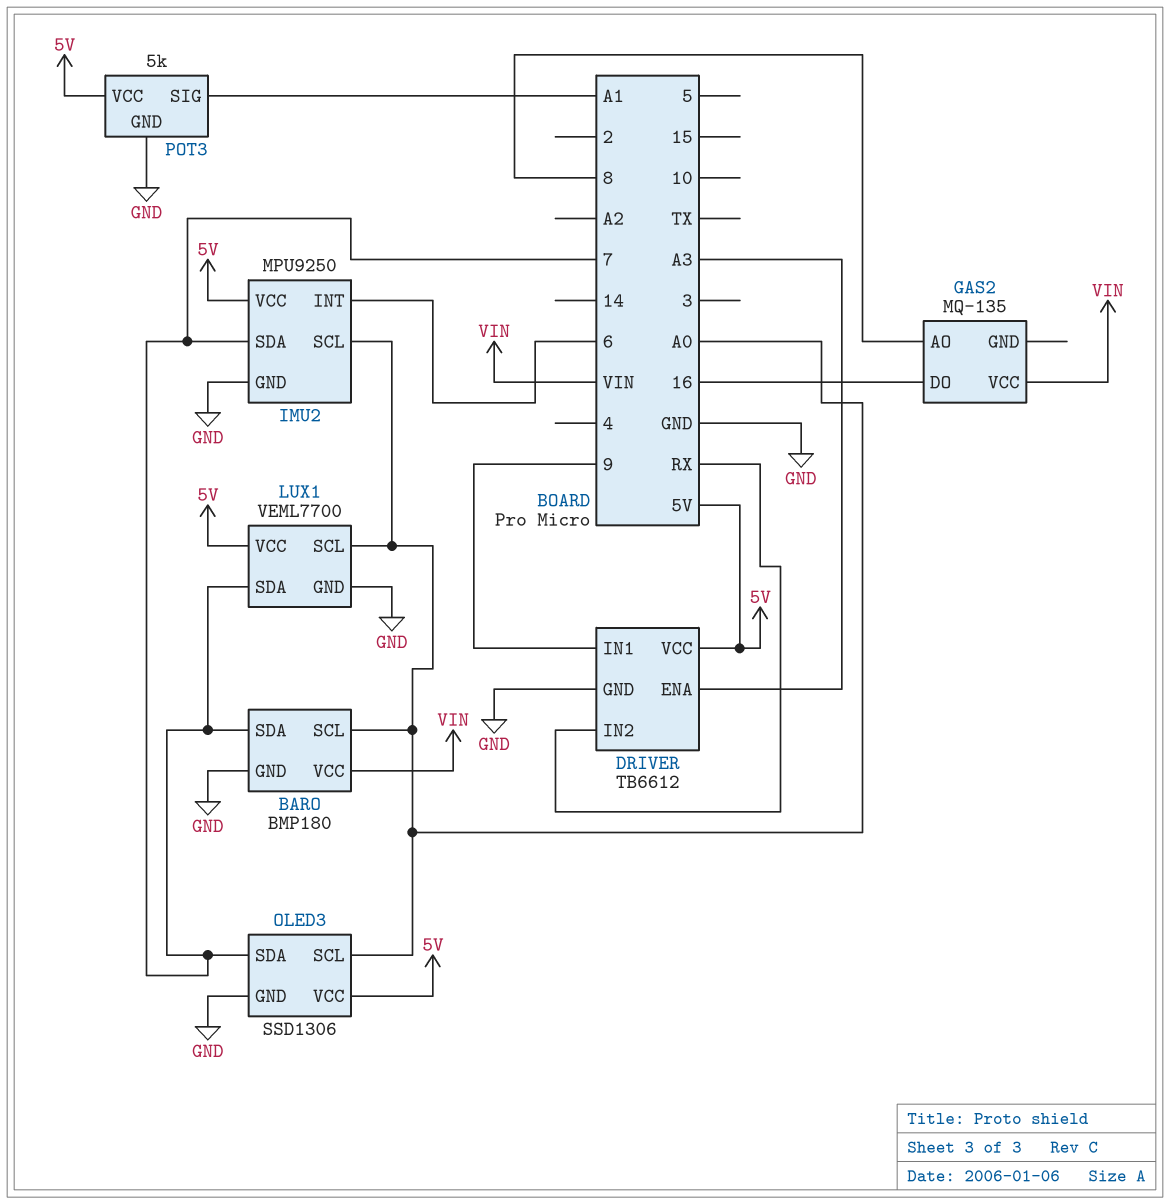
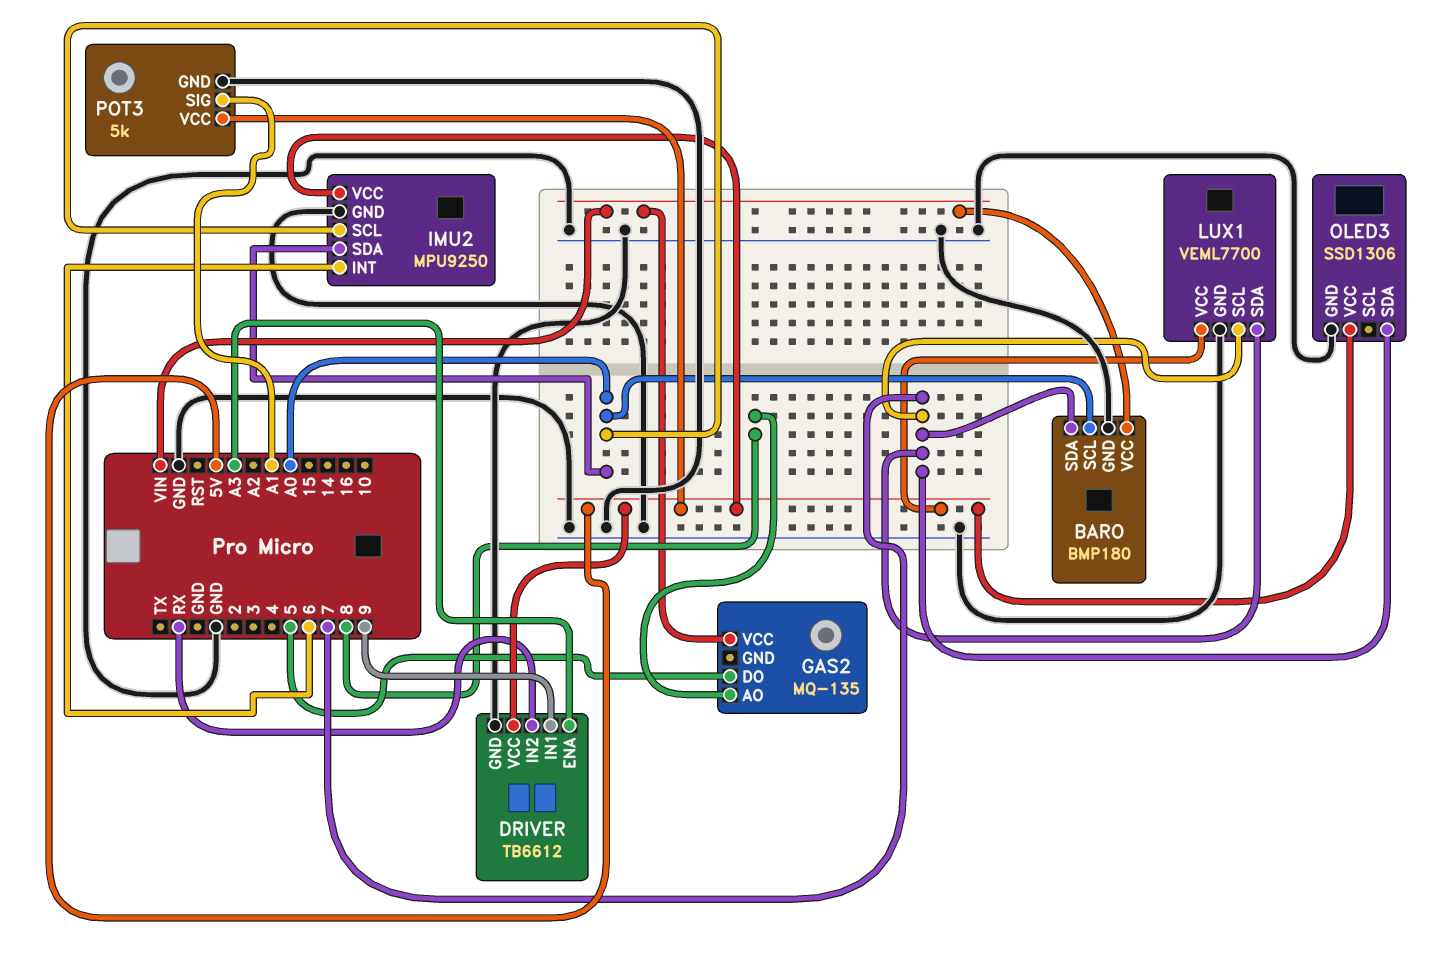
GAS2 pin DO: 16 -> 5
IMU2 pin SDA: 7 -> A0
LUX1 pin SCL: A0 -> 7
OLED3 pin SCL: A0 -> none

